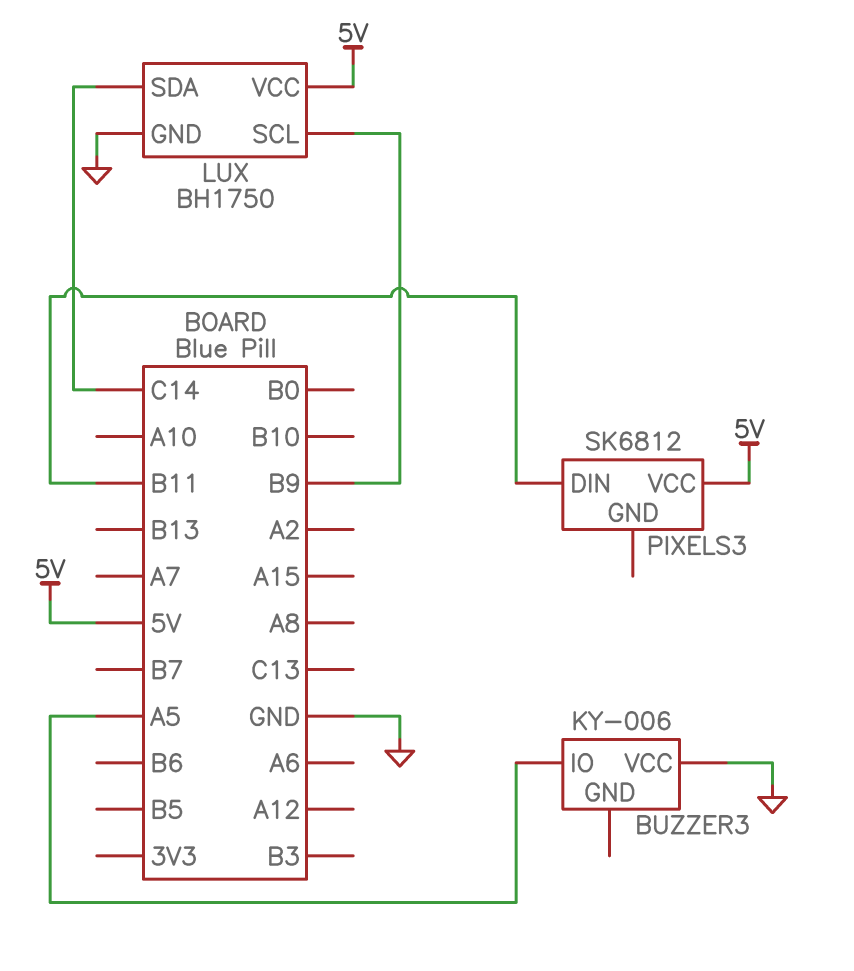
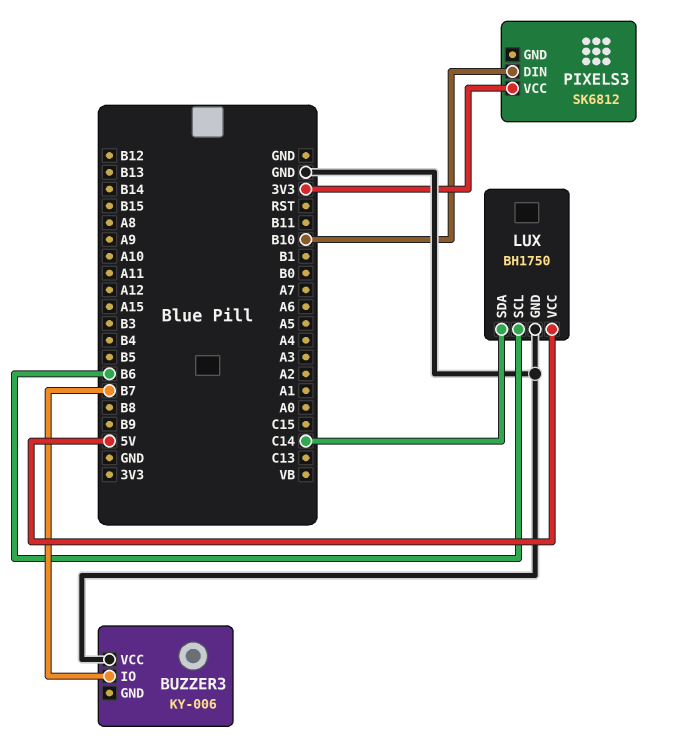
BUZZER3 pin IO: A5 -> B7
LUX pin SCL: B9 -> B6
PIXELS3 pin DIN: B11 -> B10
PIXELS3 pin VCC: 5V -> 3V3

